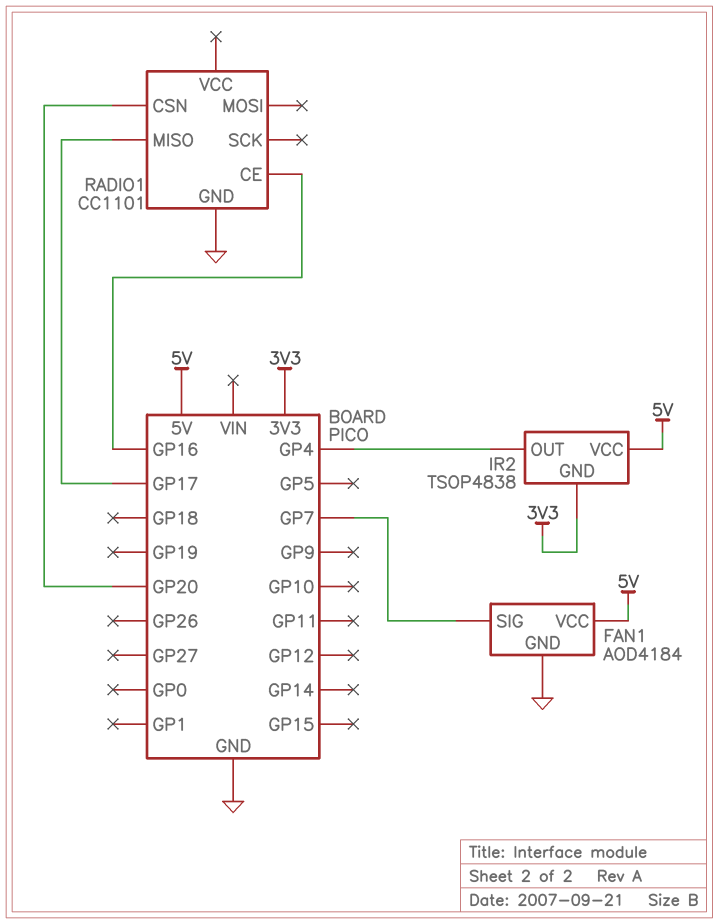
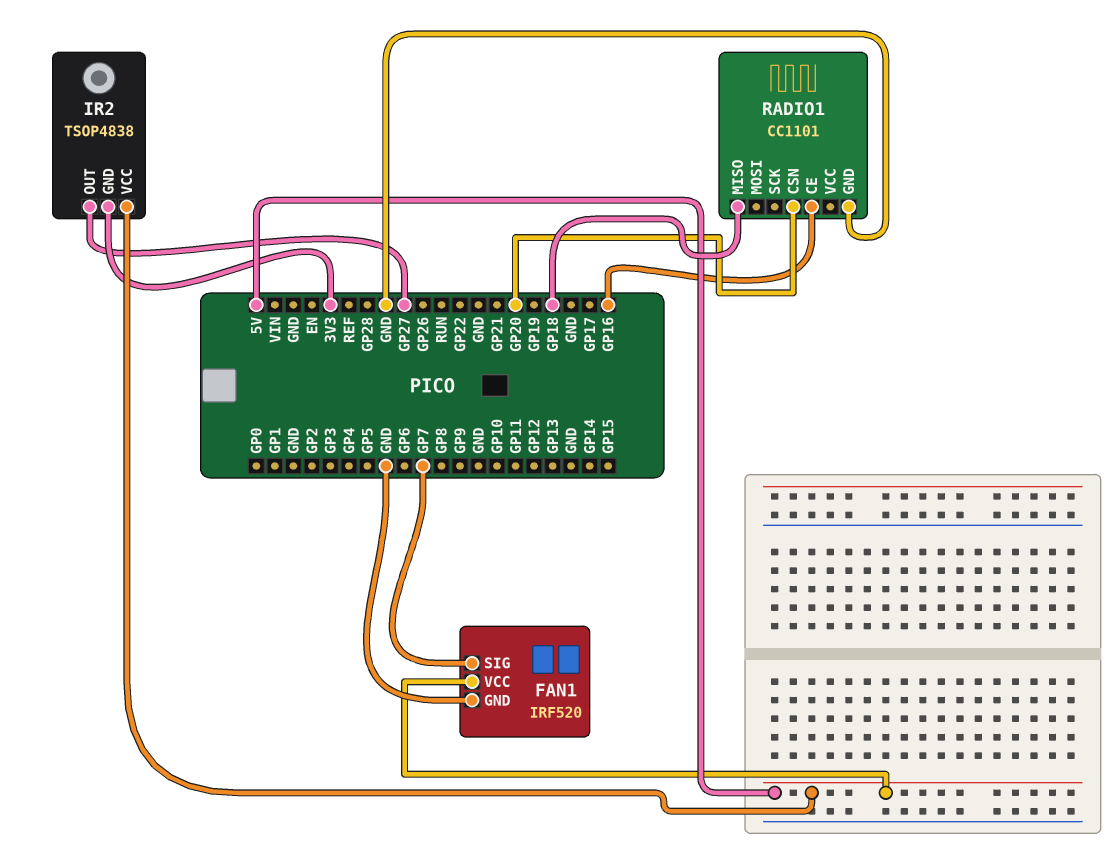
FAN1: AOD4184 -> IRF520
IR2 pin OUT: GP4 -> GP27
RADIO1 pin MISO: GP17 -> GP18

